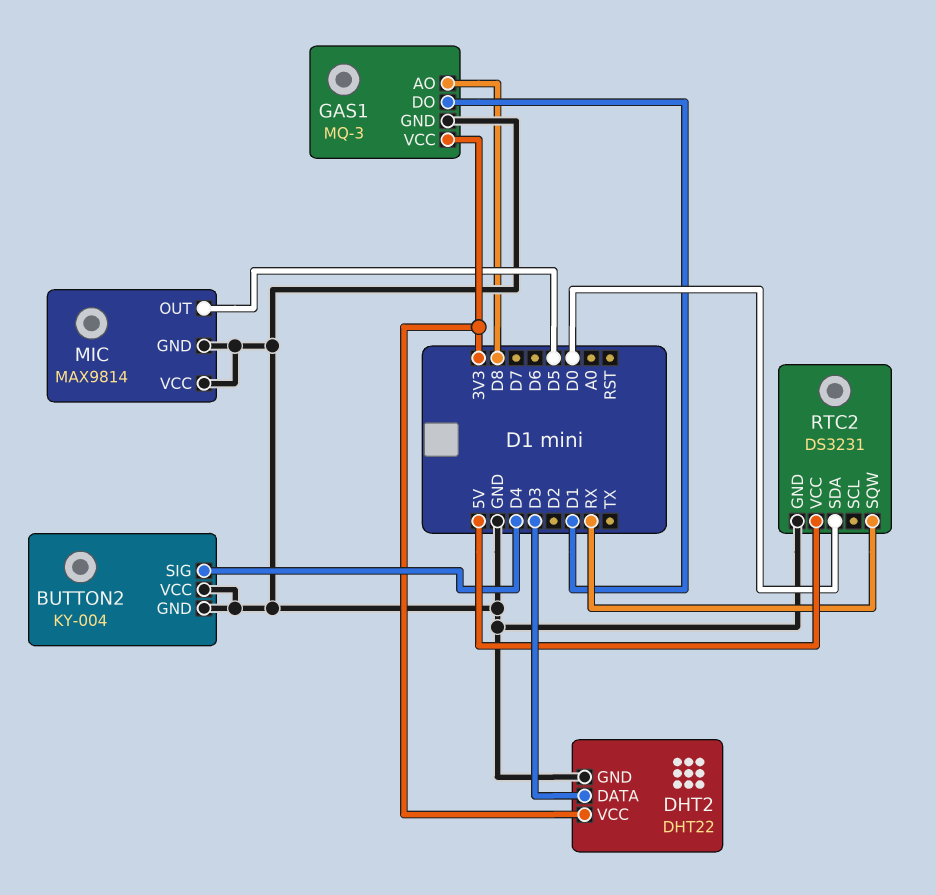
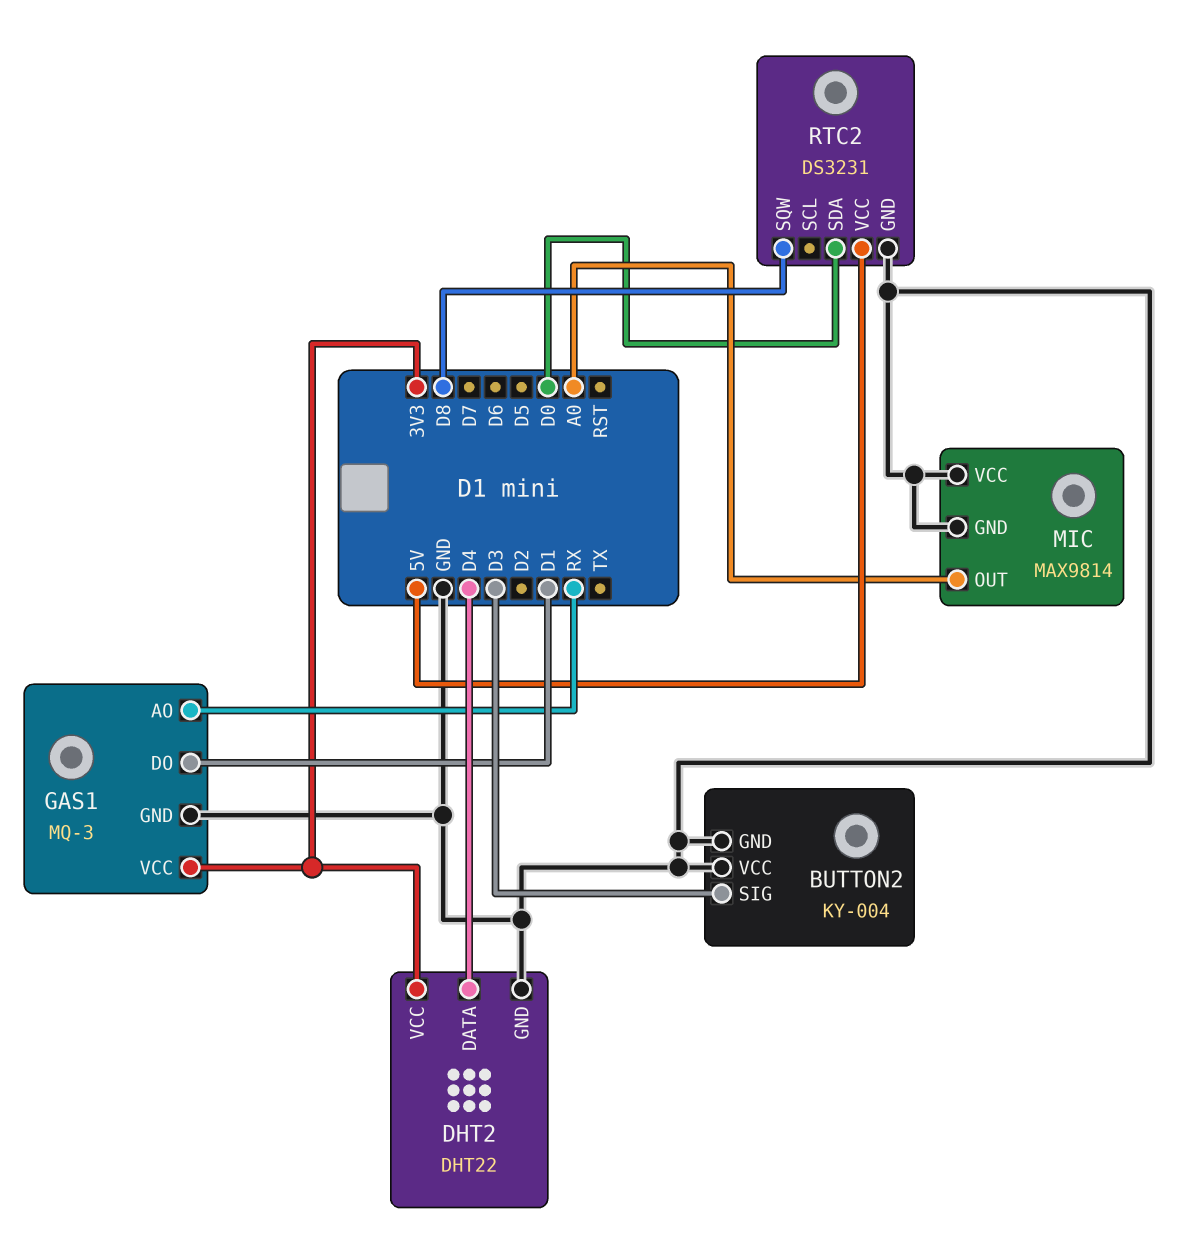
BUTTON2 pin SIG: D4 -> D3
DHT2 pin DATA: D3 -> D4
GAS1 pin AO: D8 -> RX
MIC pin OUT: D5 -> A0
RTC2 pin SQW: RX -> D8

